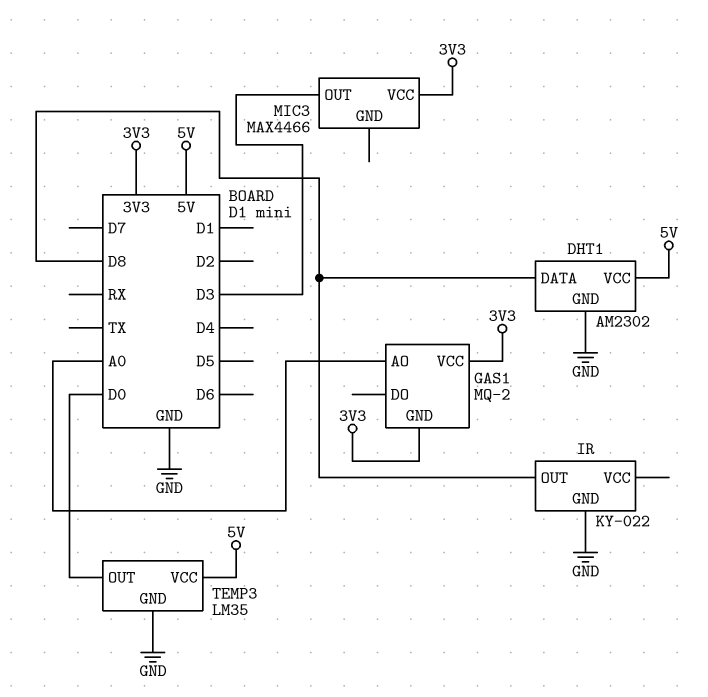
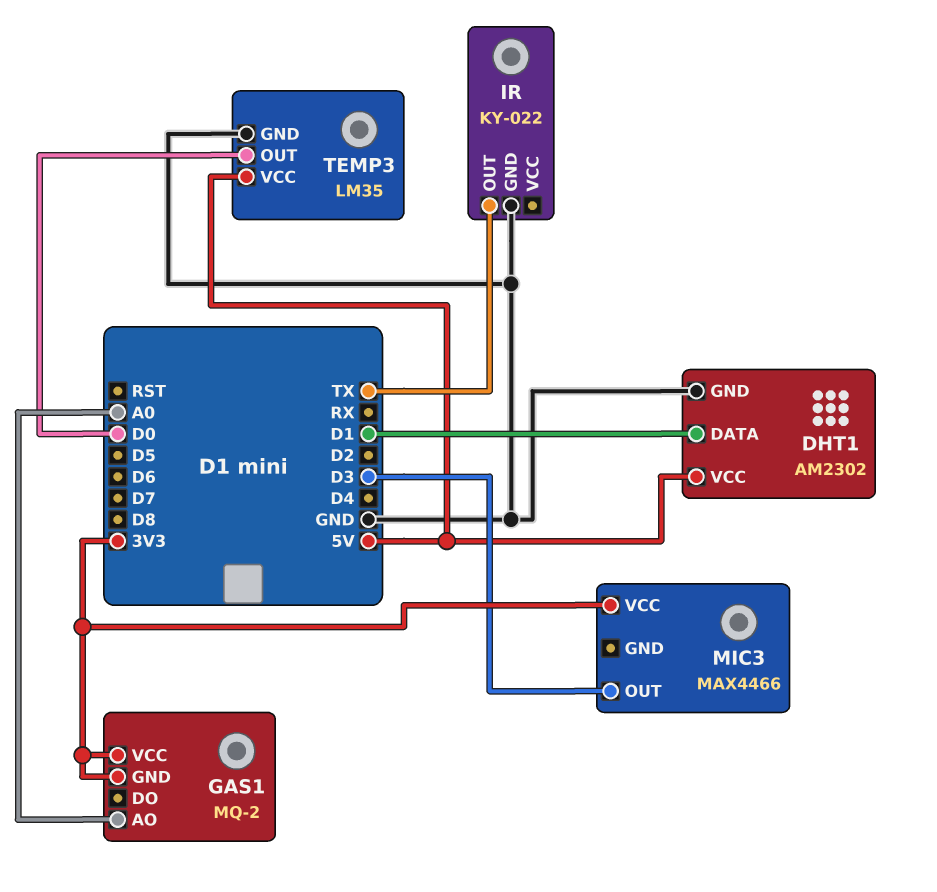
DHT1 pin DATA: D8 -> D1
IR pin OUT: D8 -> TX

